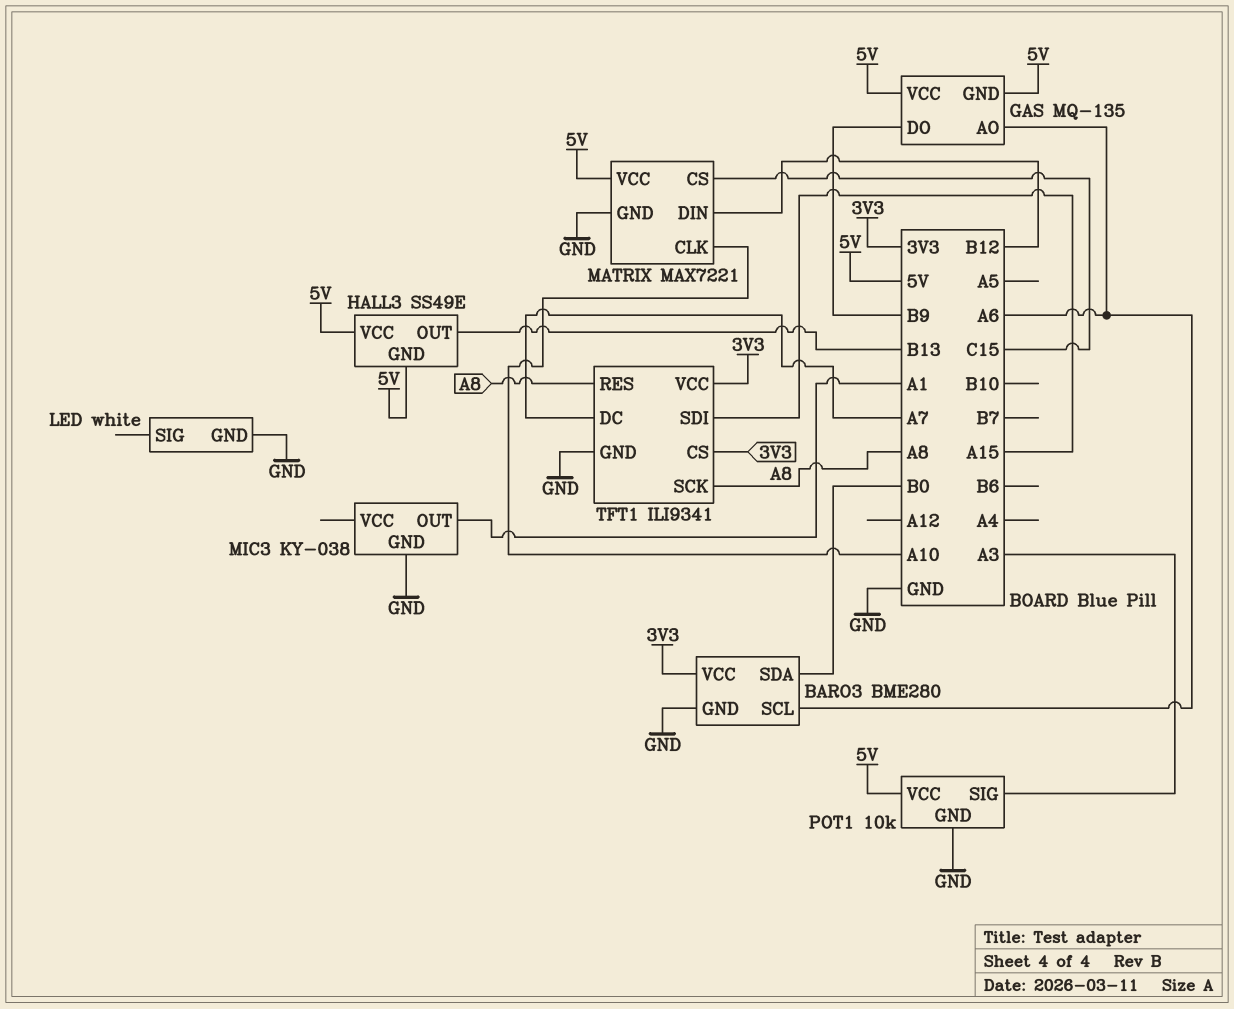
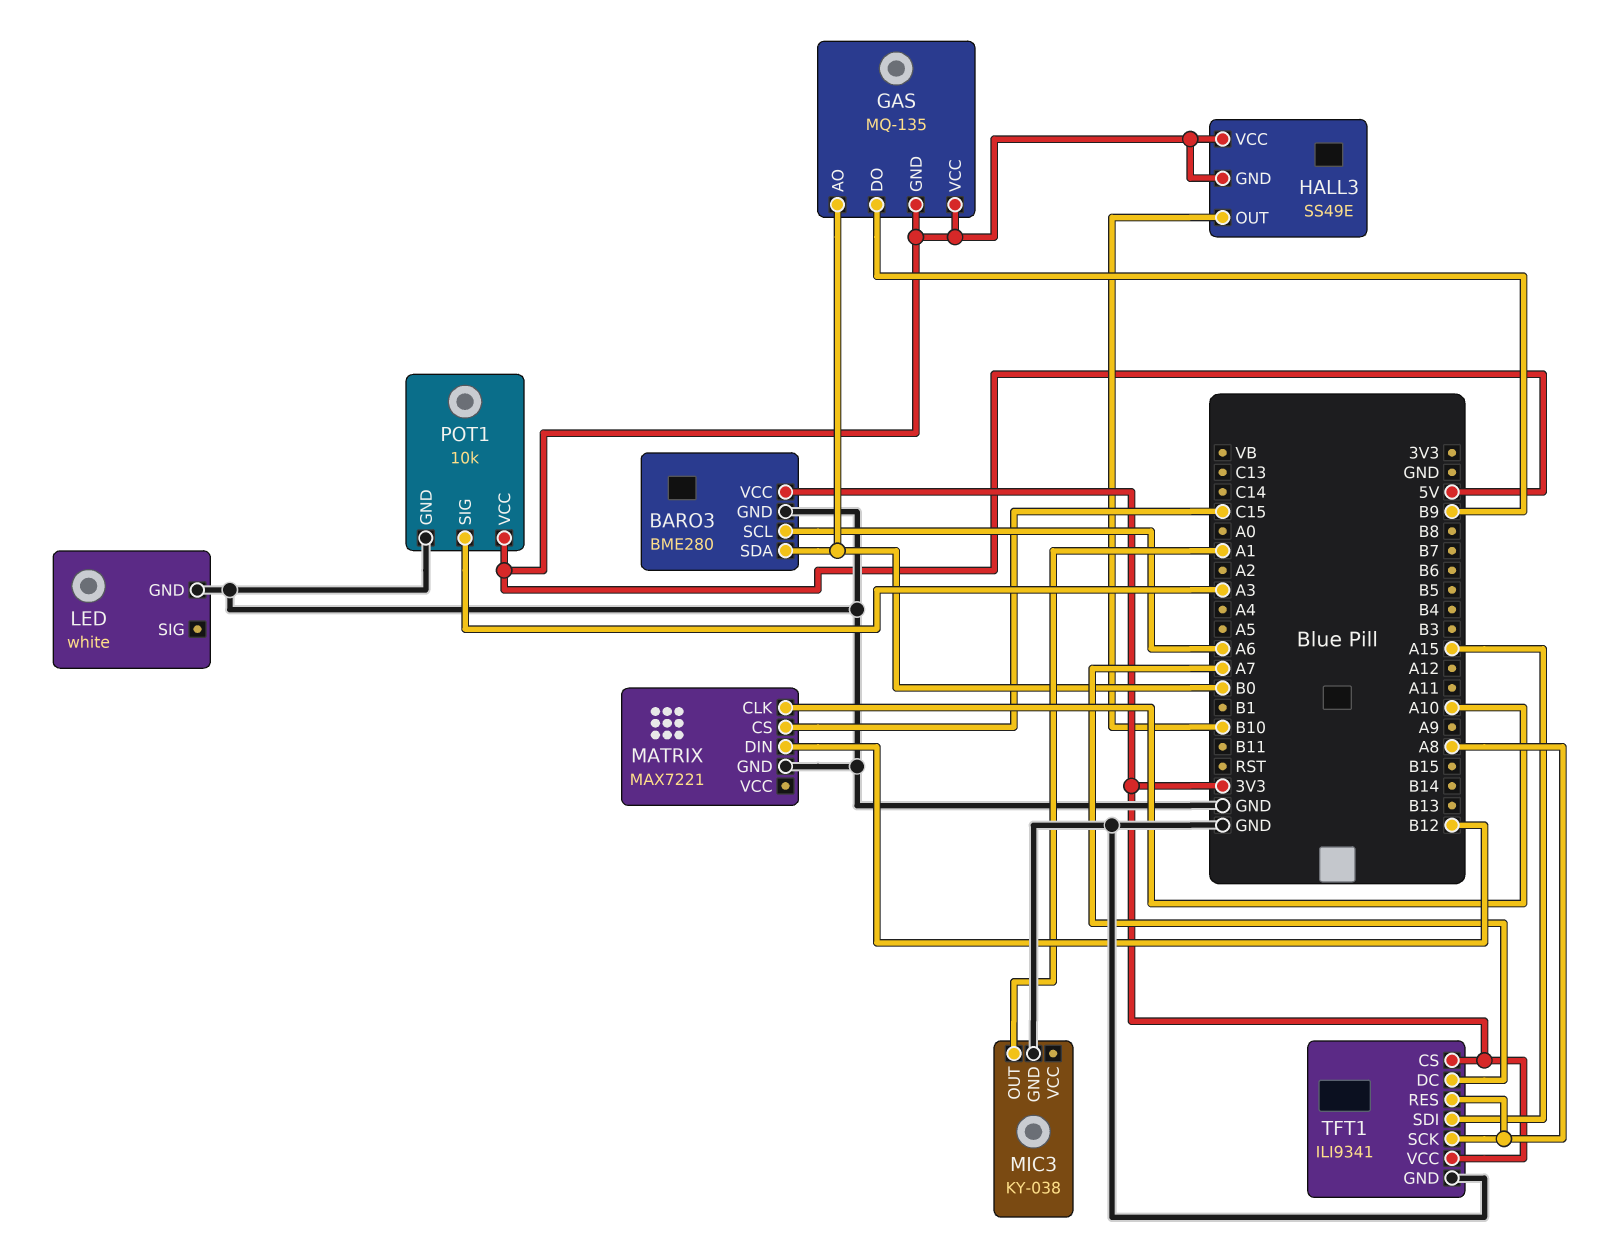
GAS pin AO: A6 -> B0
HALL3 pin OUT: B13 -> B10
MATRIX pin VCC: 5V -> none

